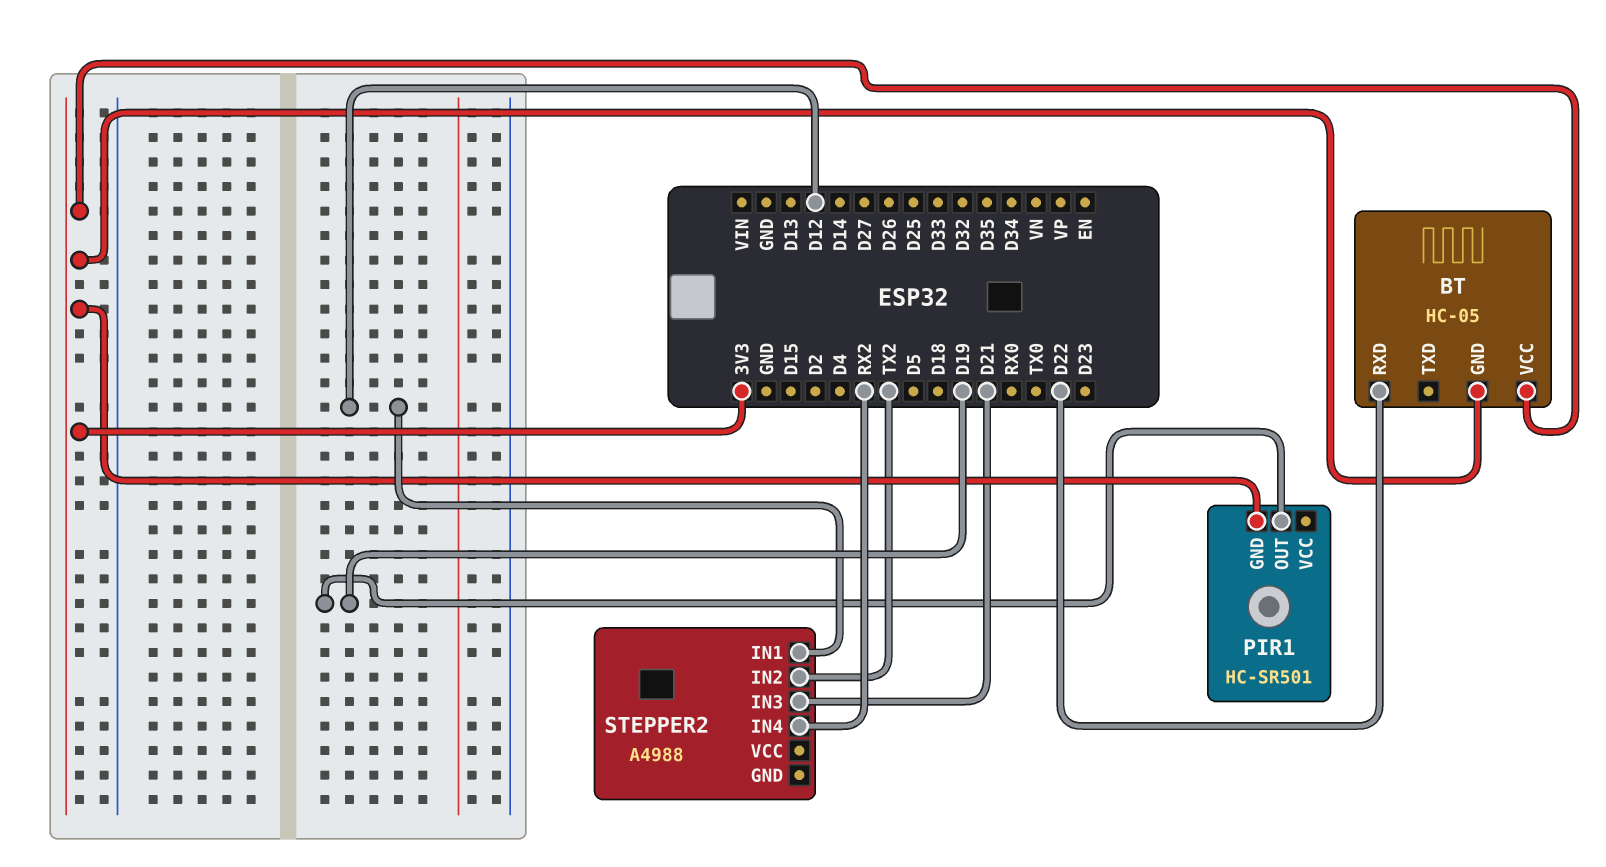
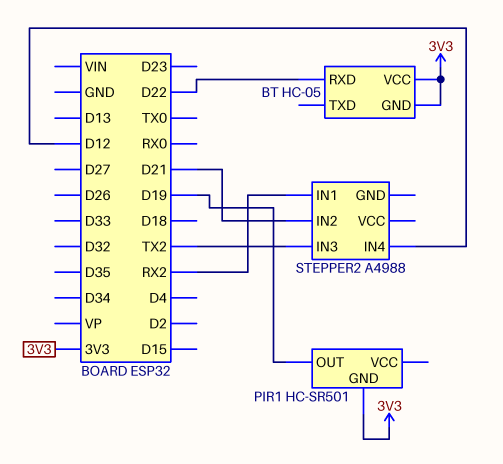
STEPPER2 pin IN1: D12 -> RX2
STEPPER2 pin IN2: TX2 -> D21
STEPPER2 pin IN3: D21 -> TX2
STEPPER2 pin IN4: RX2 -> D12

